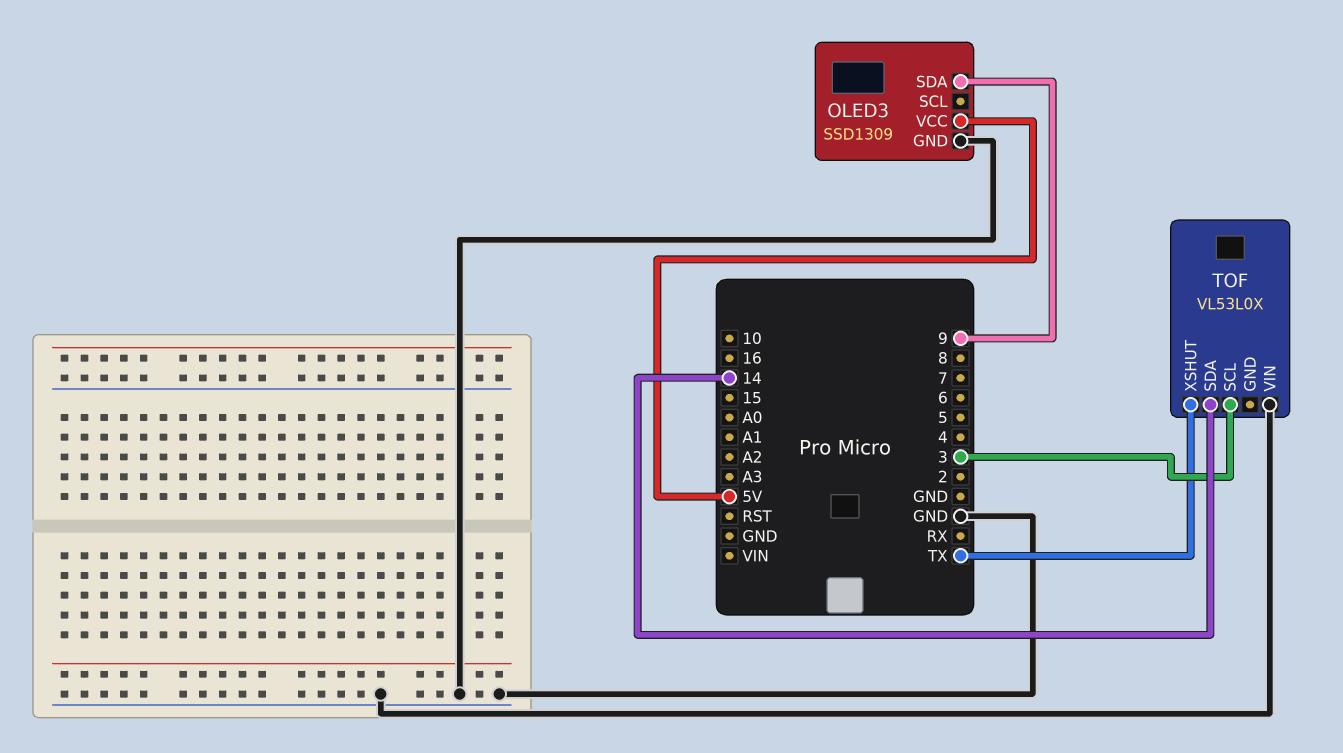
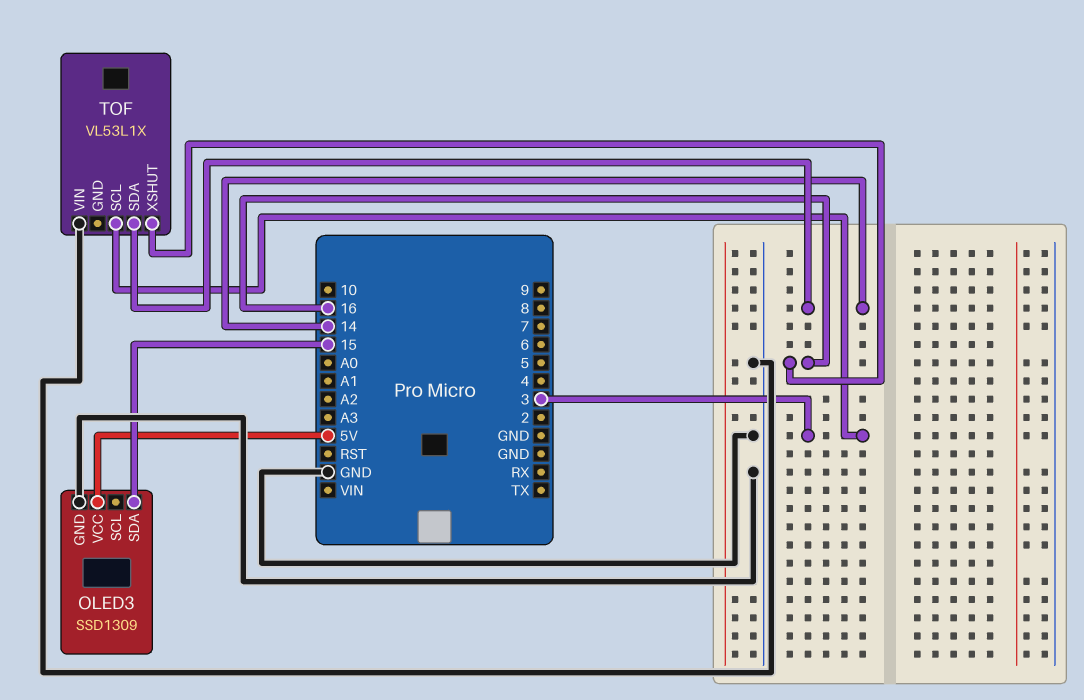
OLED3 pin SDA: 9 -> 15
TOF: VL53L0X -> VL53L1X
TOF pin XSHUT: TX -> 16

